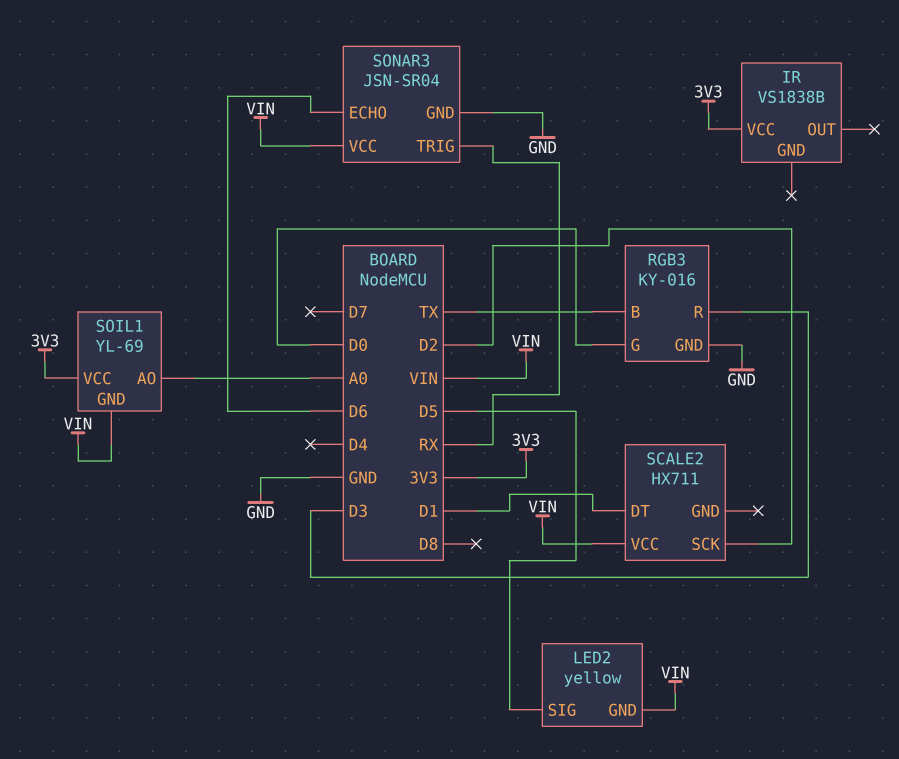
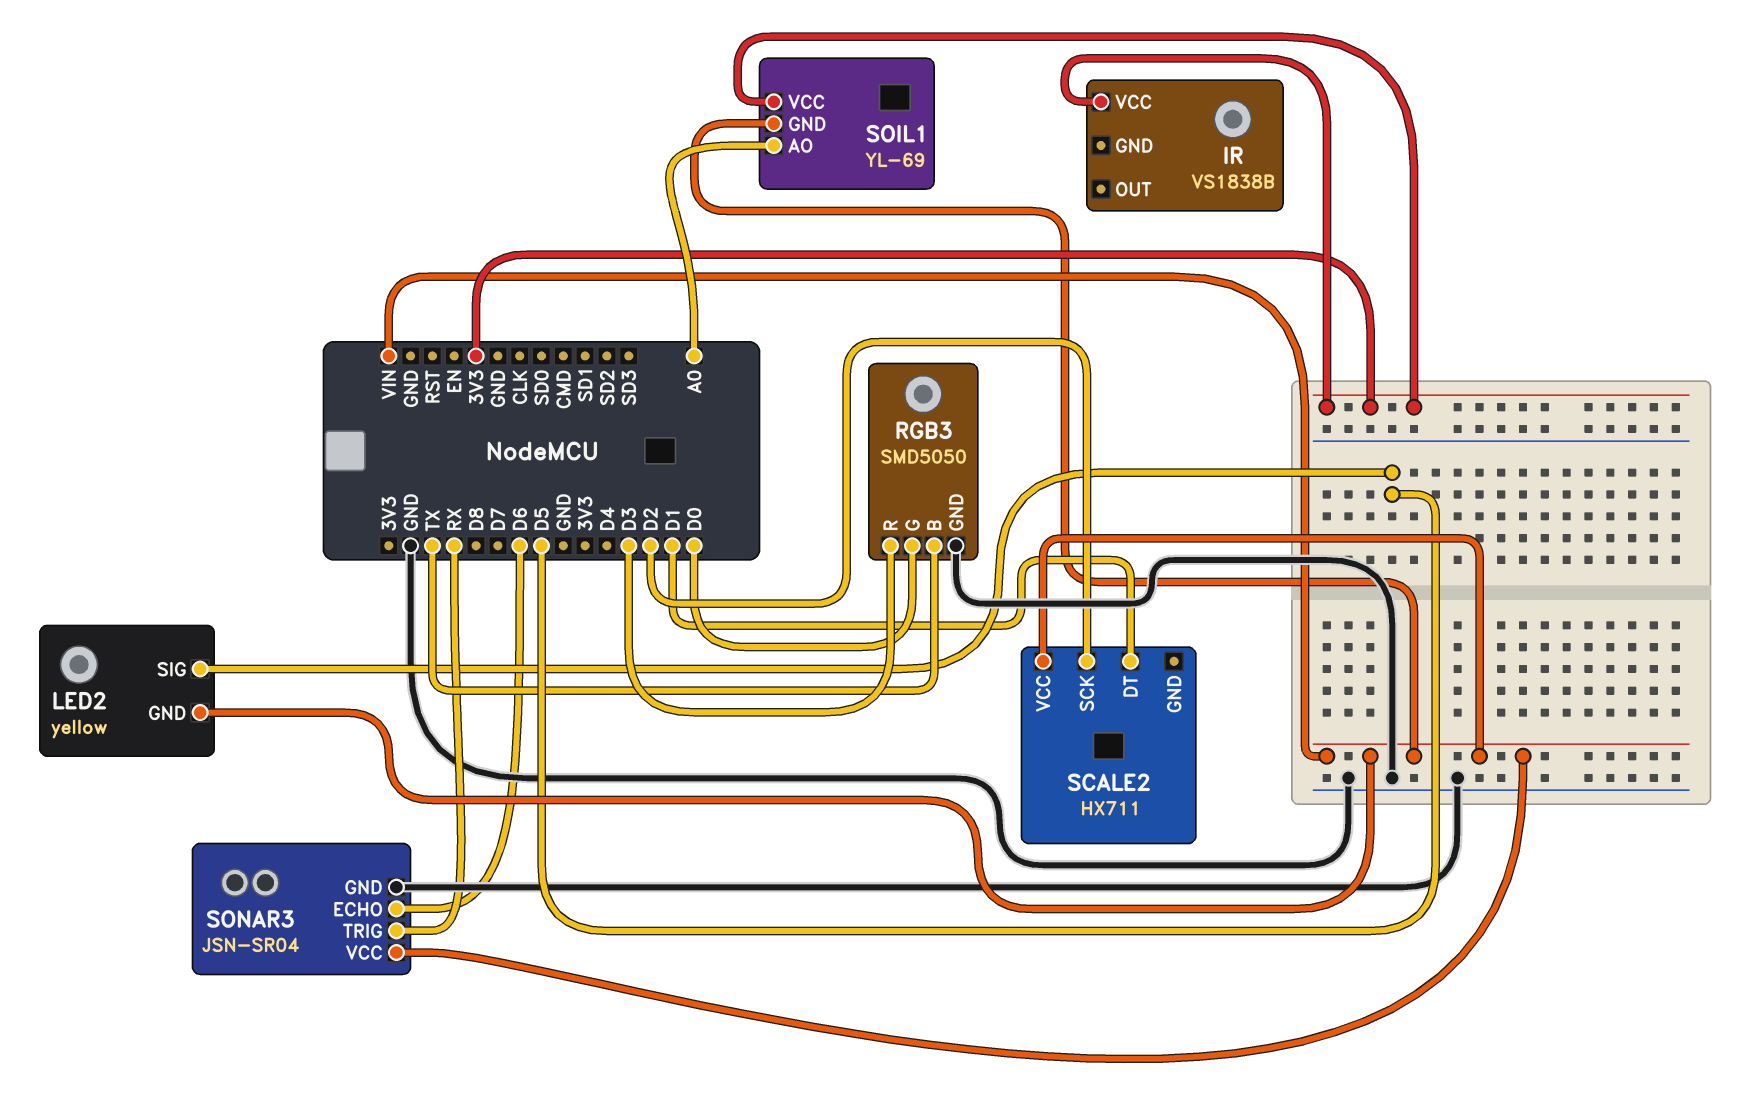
RGB3: KY-016 -> SMD5050

